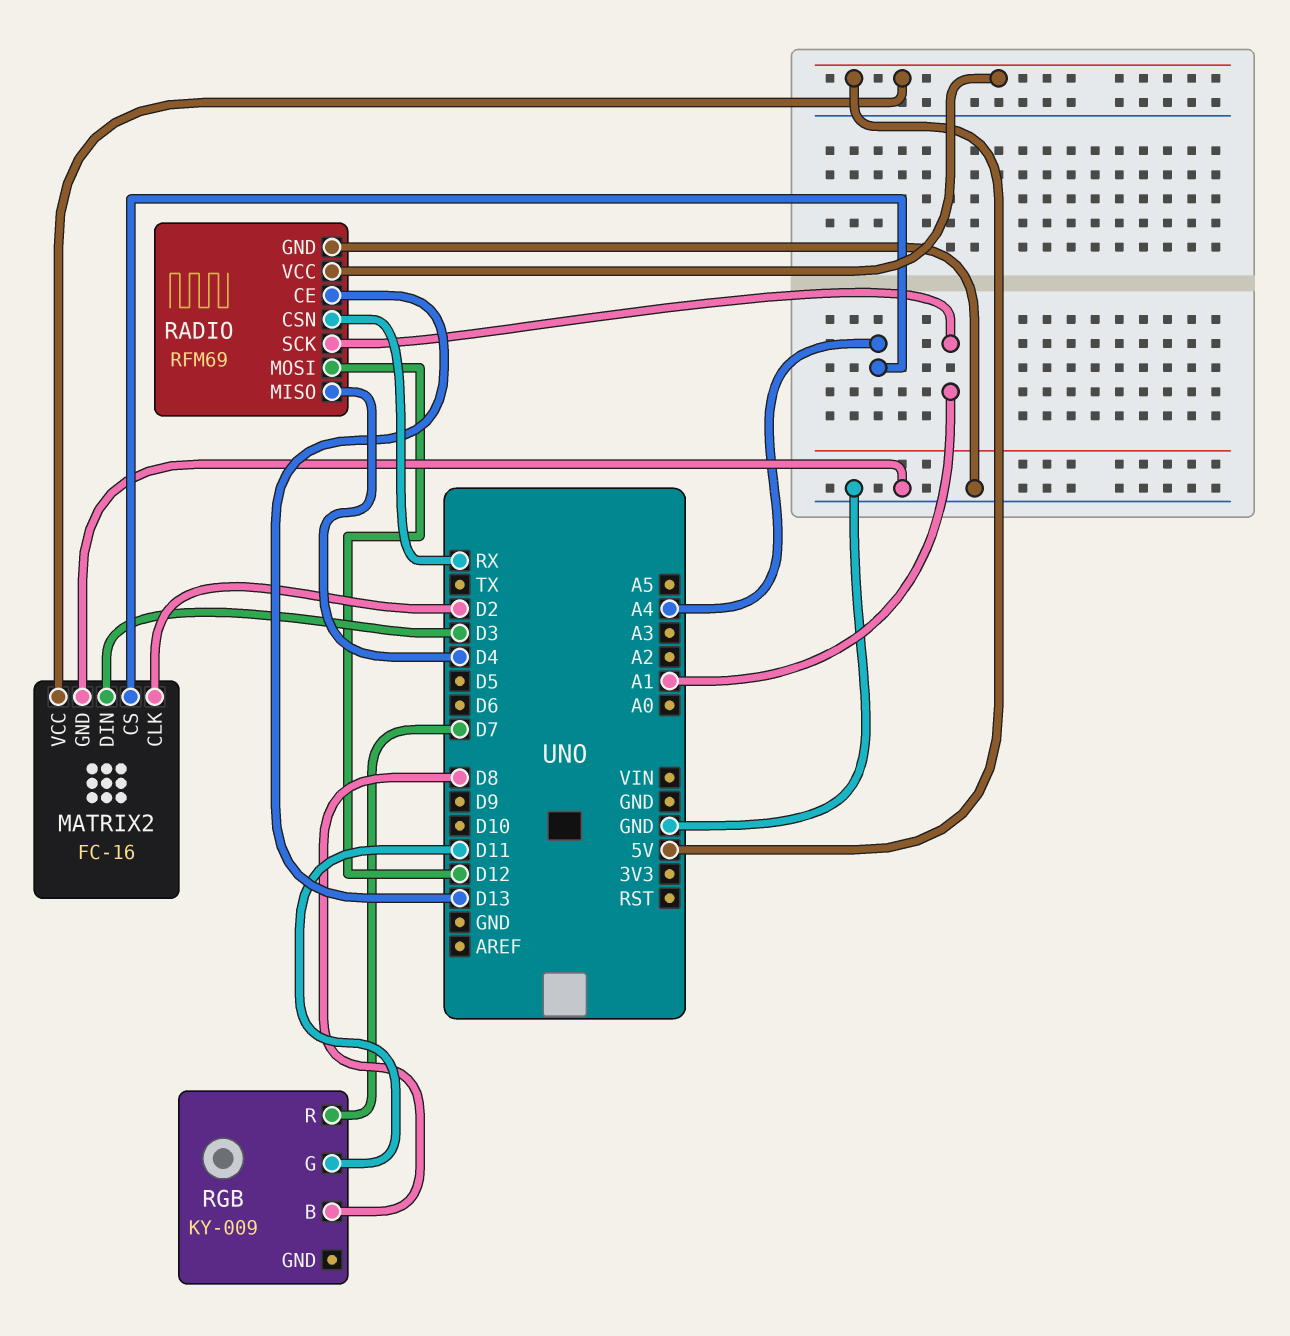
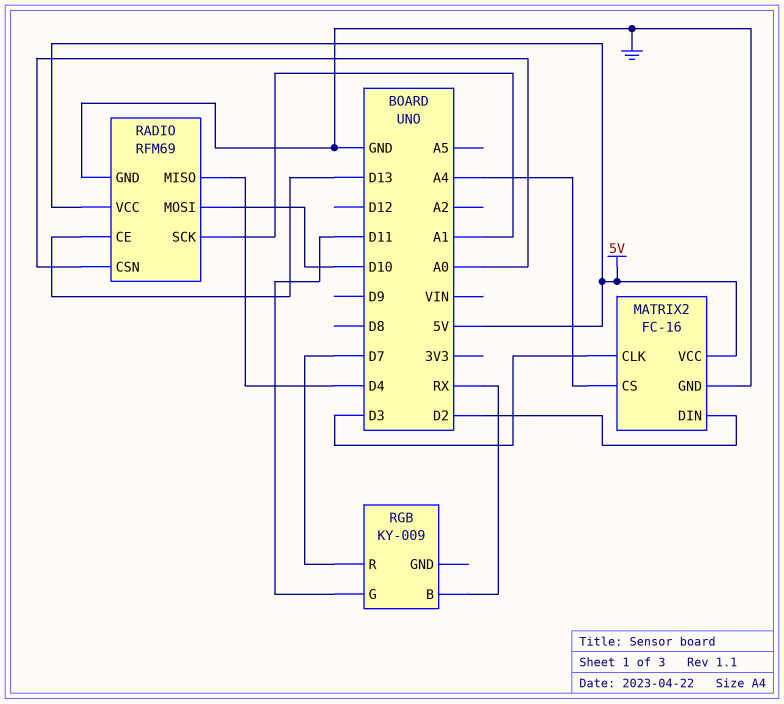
MATRIX2 pin CLK: D2 -> D3
MATRIX2 pin DIN: D3 -> D2
RADIO pin CSN: RX -> A0
RADIO pin MOSI: D12 -> D10
RGB pin B: D8 -> RX

